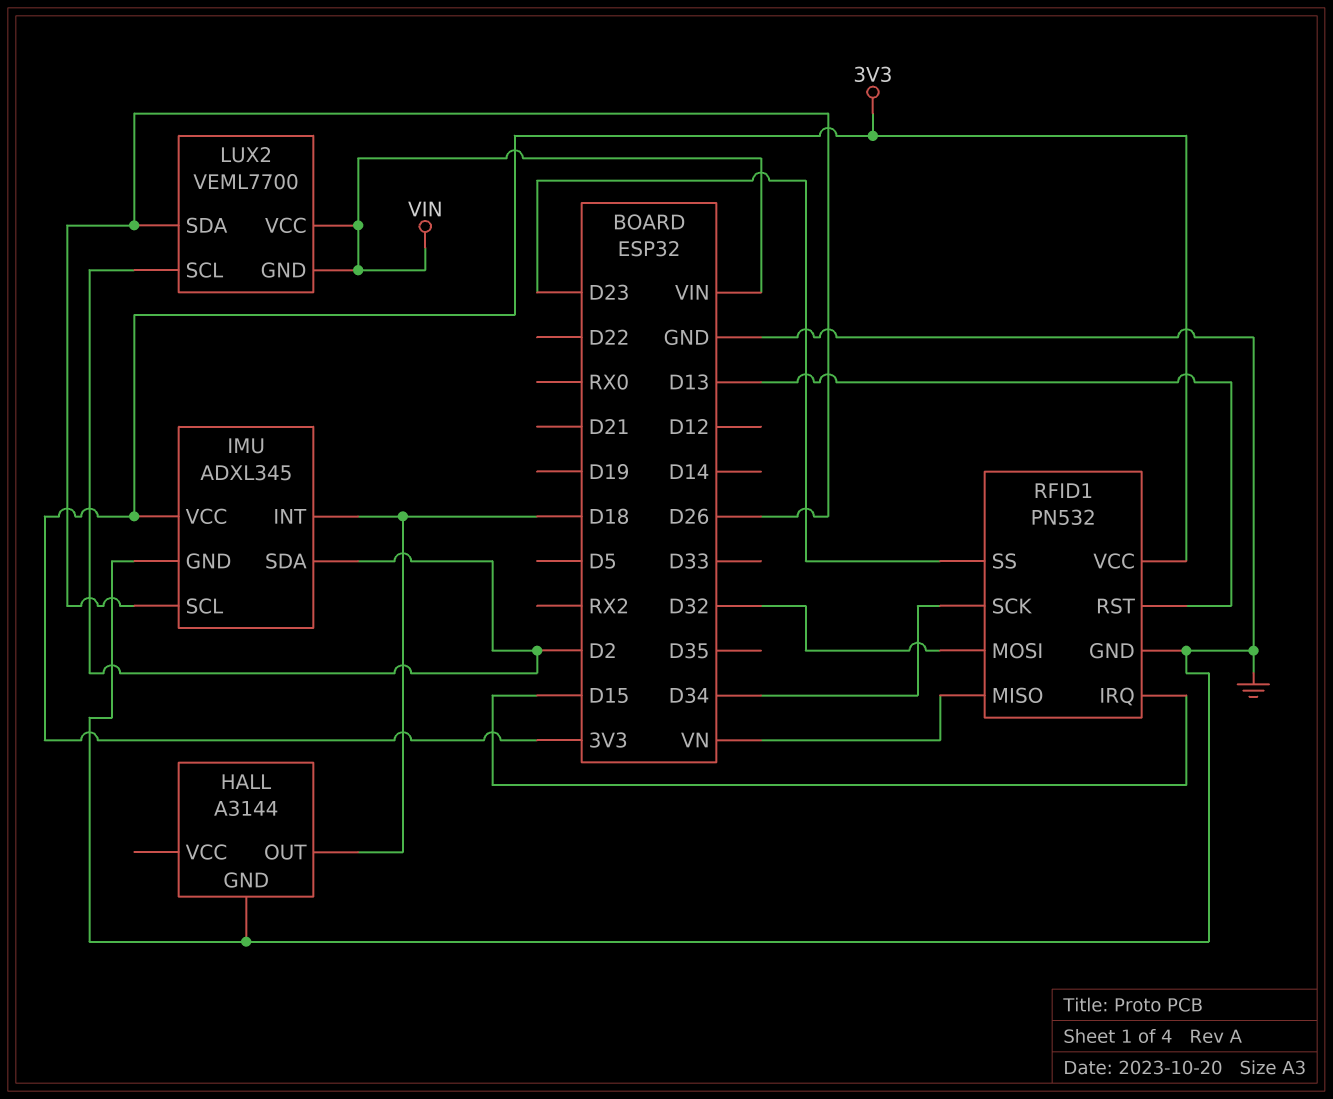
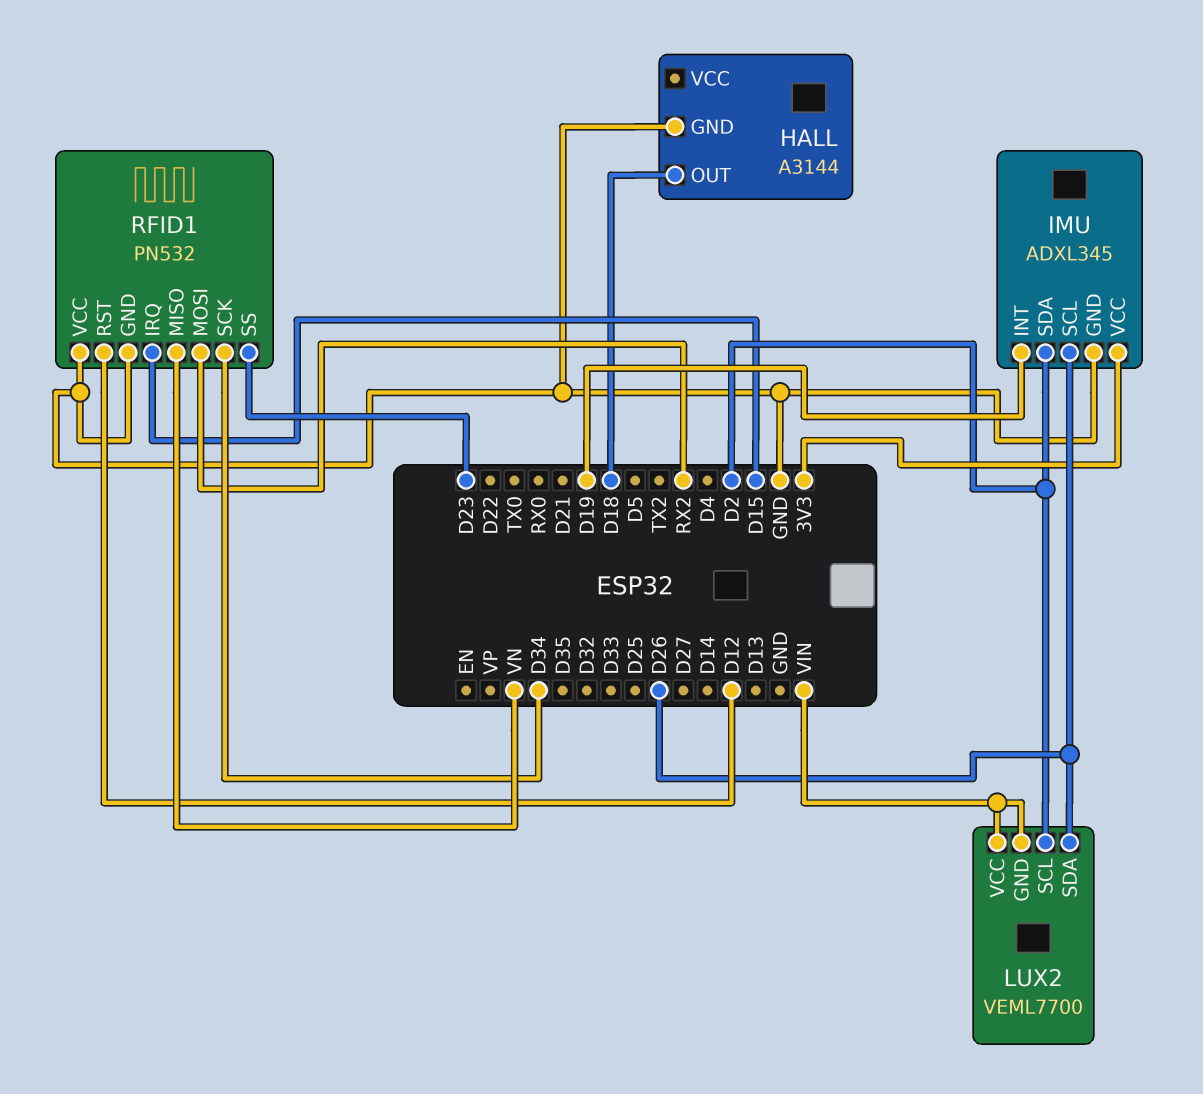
IMU pin INT: D18 -> D19
RFID1 pin MOSI: D32 -> RX2
RFID1 pin RST: D13 -> D12
RFID1 pin VCC: 3V3 -> GND

